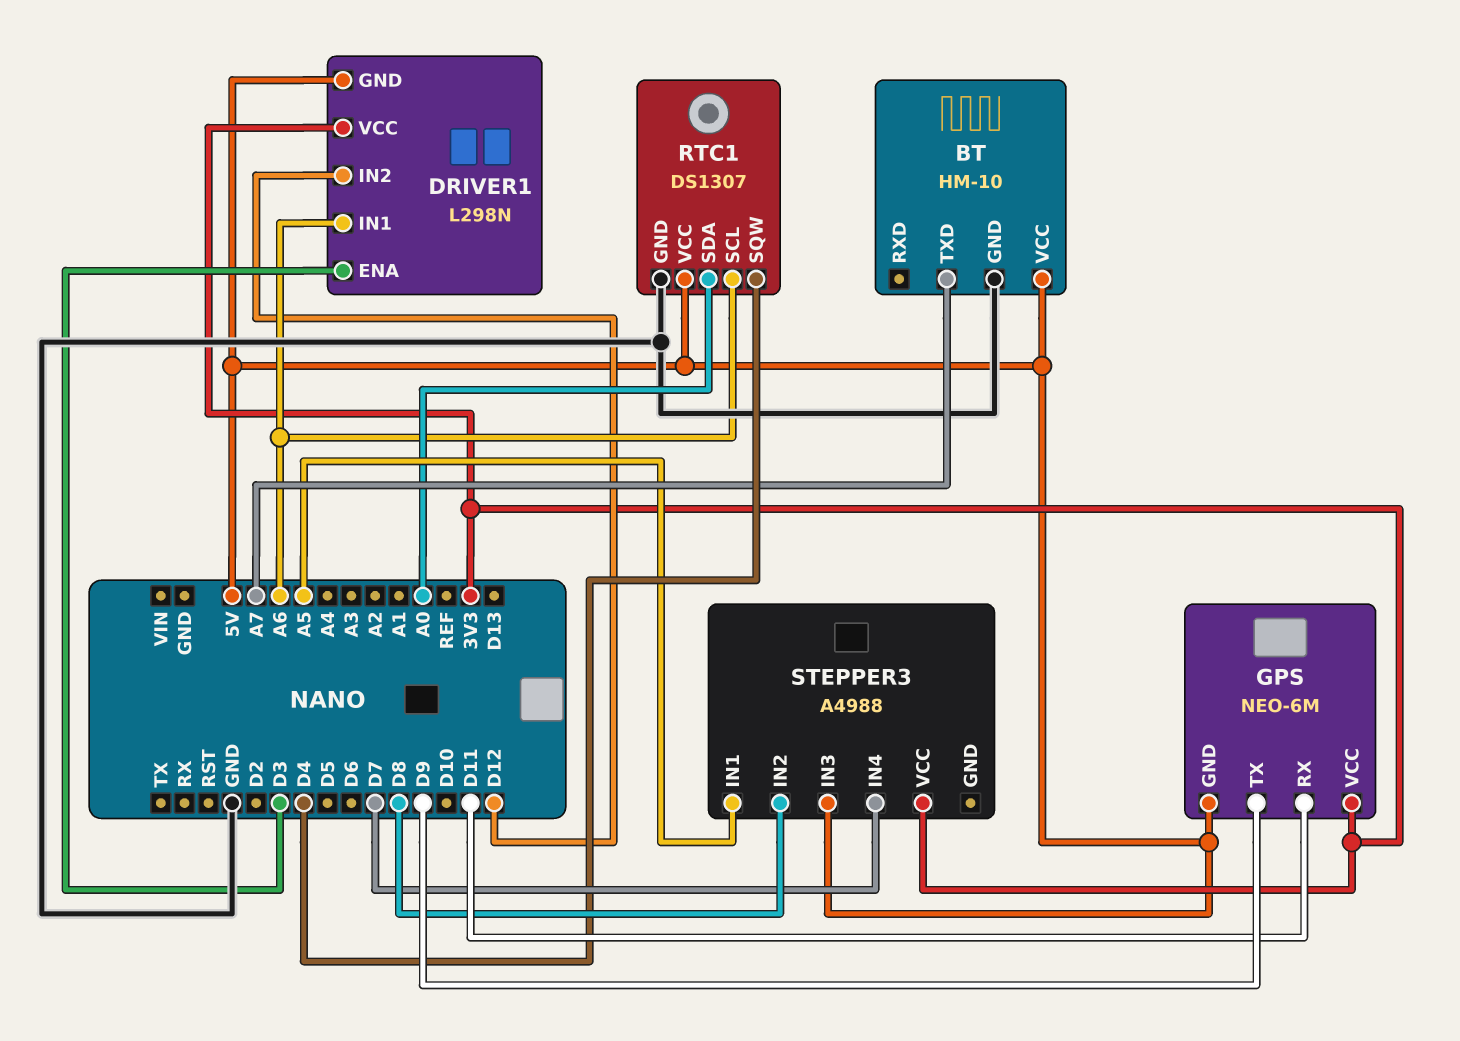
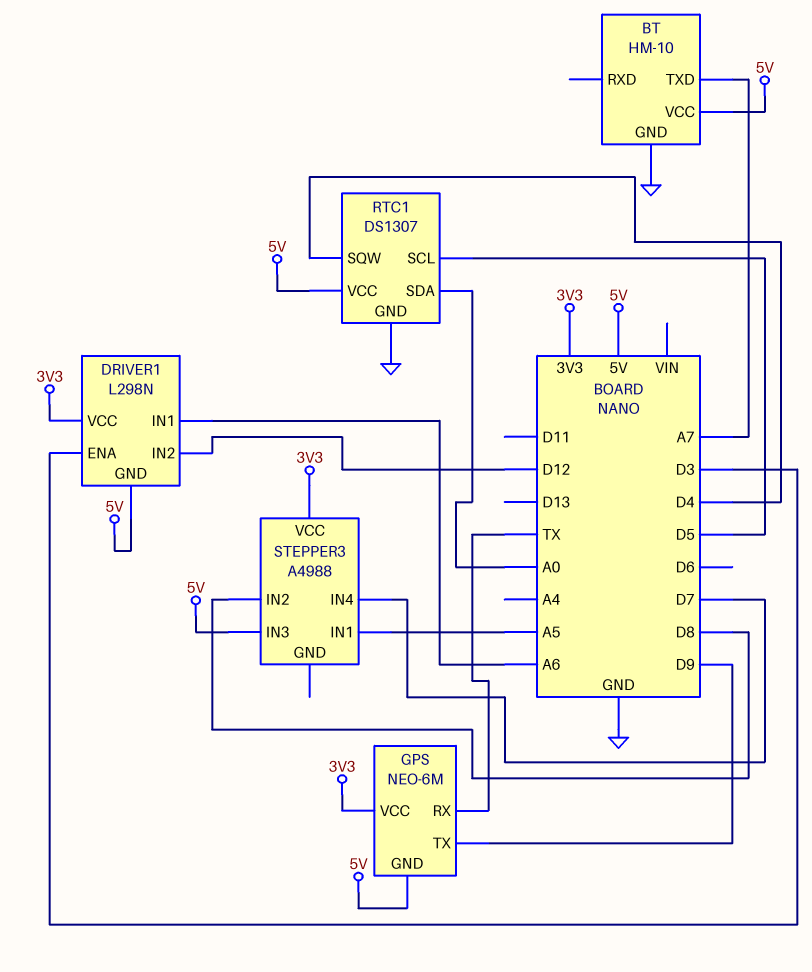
GPS pin RX: D11 -> TX
RTC1 pin SCL: A6 -> D5

